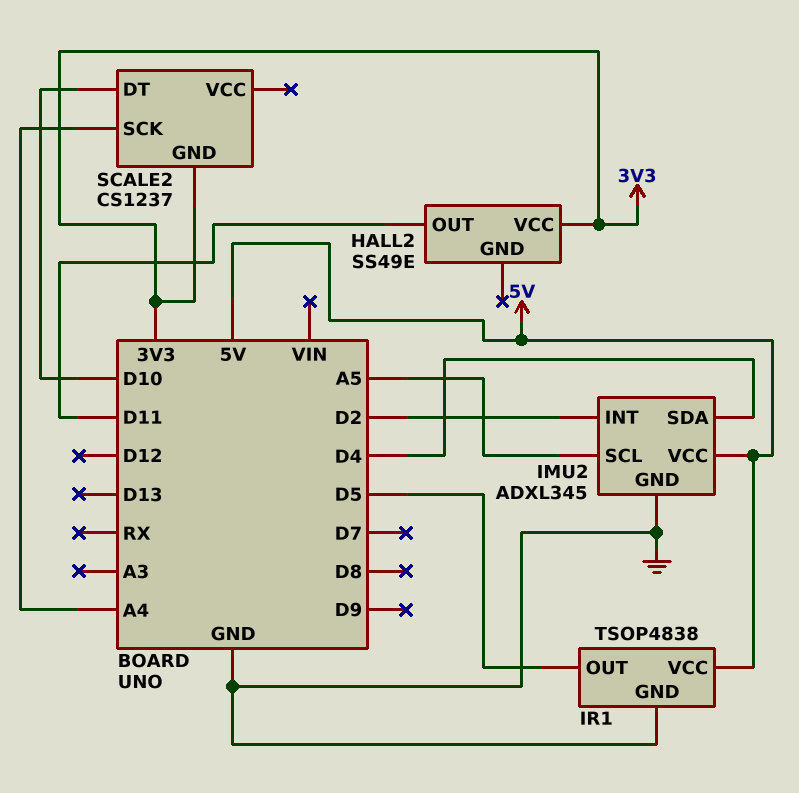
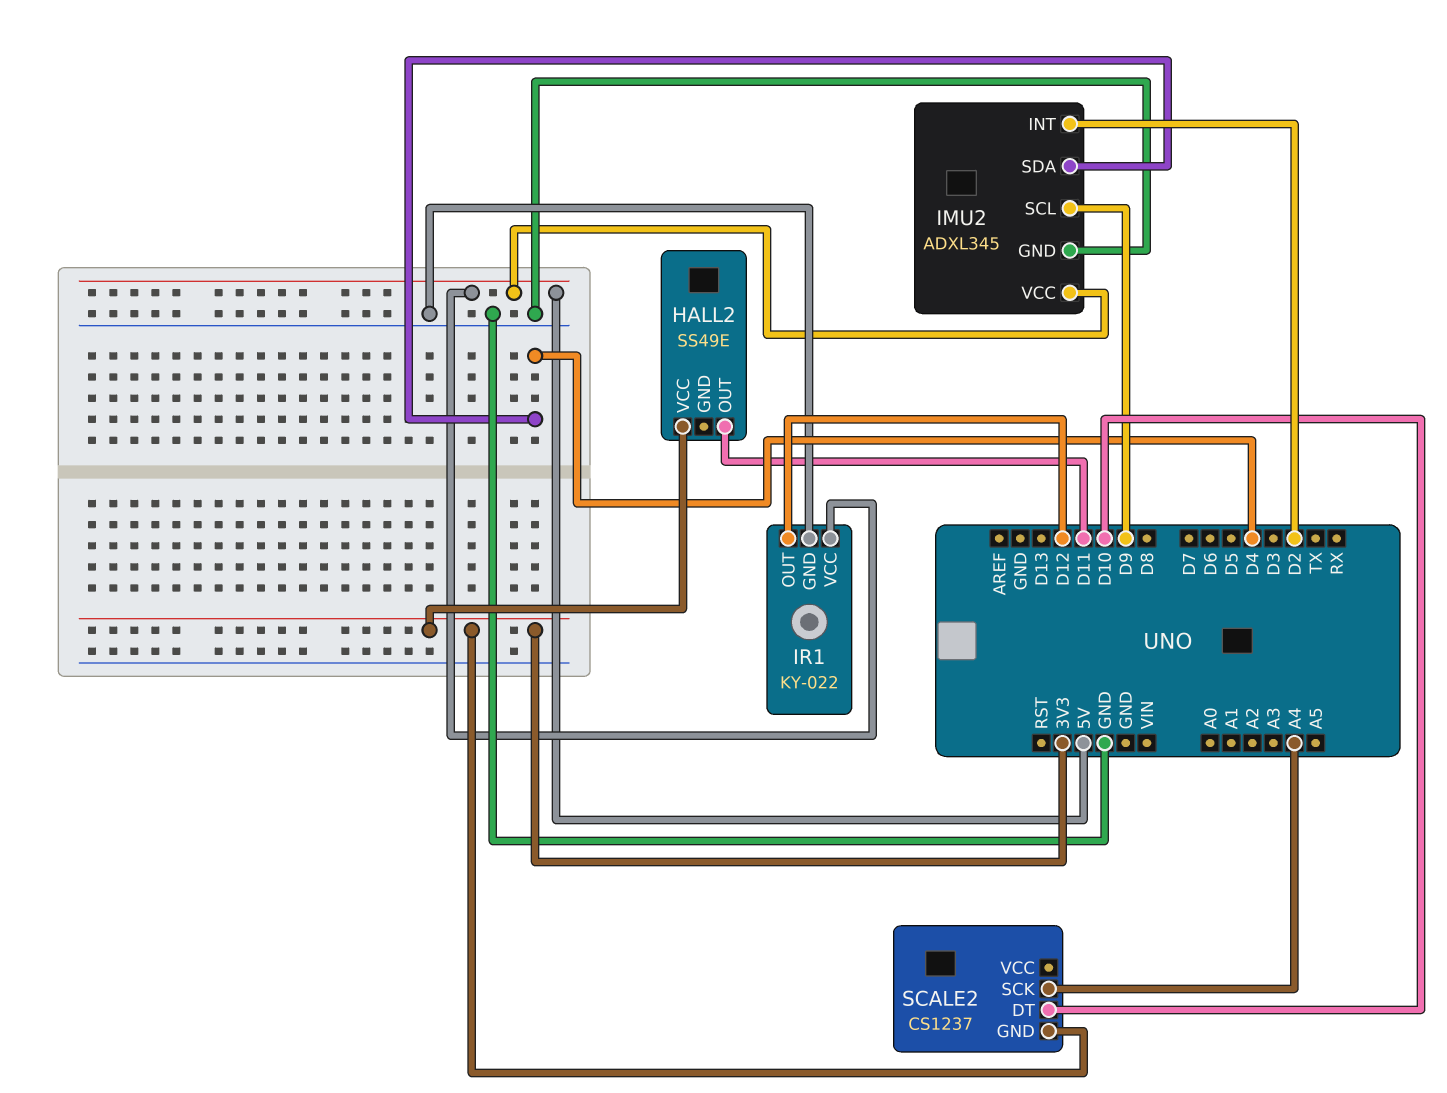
IMU2 pin SCL: A5 -> D9
IR1: TSOP4838 -> KY-022
IR1 pin OUT: D5 -> D12

